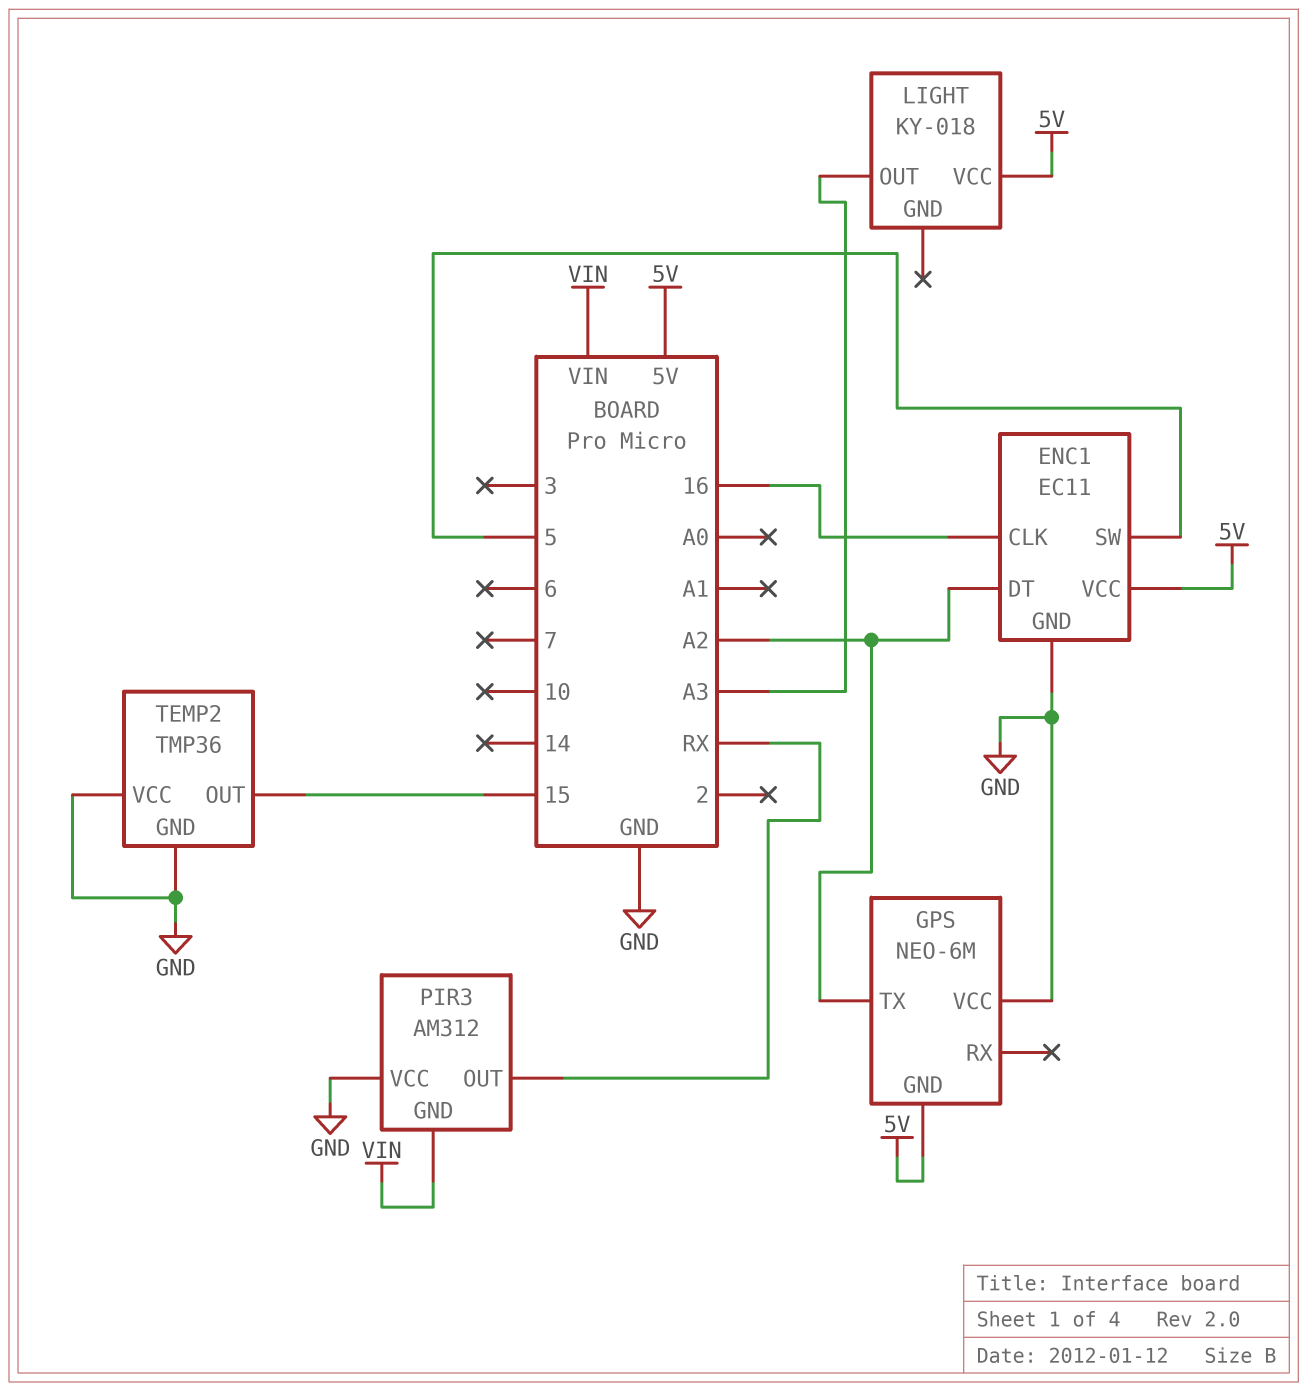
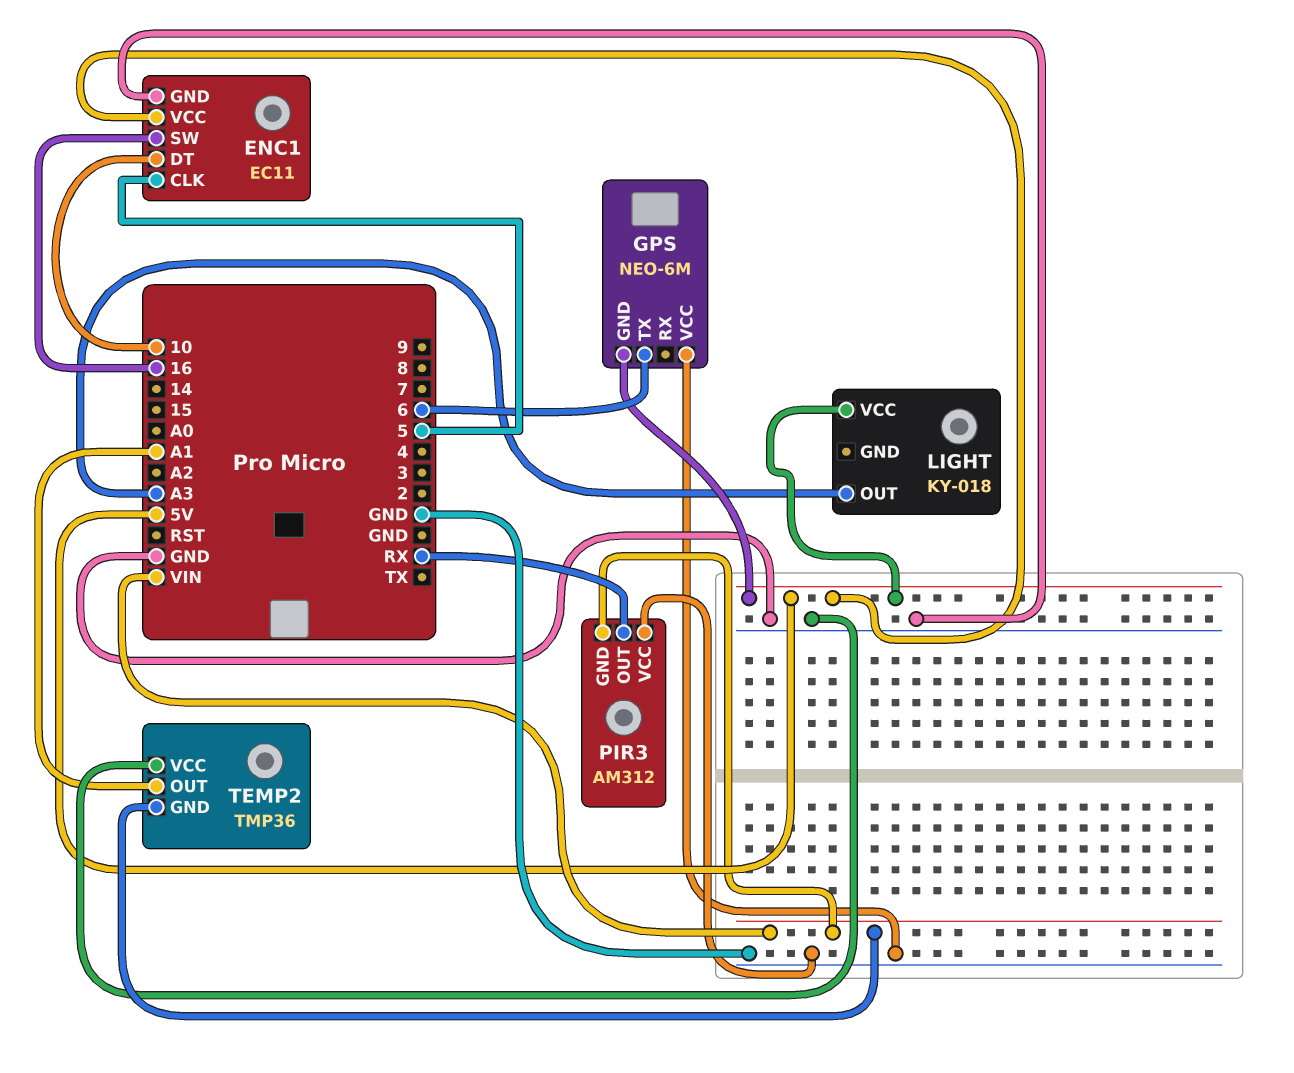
ENC1 pin CLK: 16 -> 5
ENC1 pin DT: A2 -> 10
ENC1 pin SW: 5 -> 16
GPS pin TX: A2 -> 6
TEMP2 pin GND: GND -> VIN
TEMP2 pin OUT: 15 -> A1

